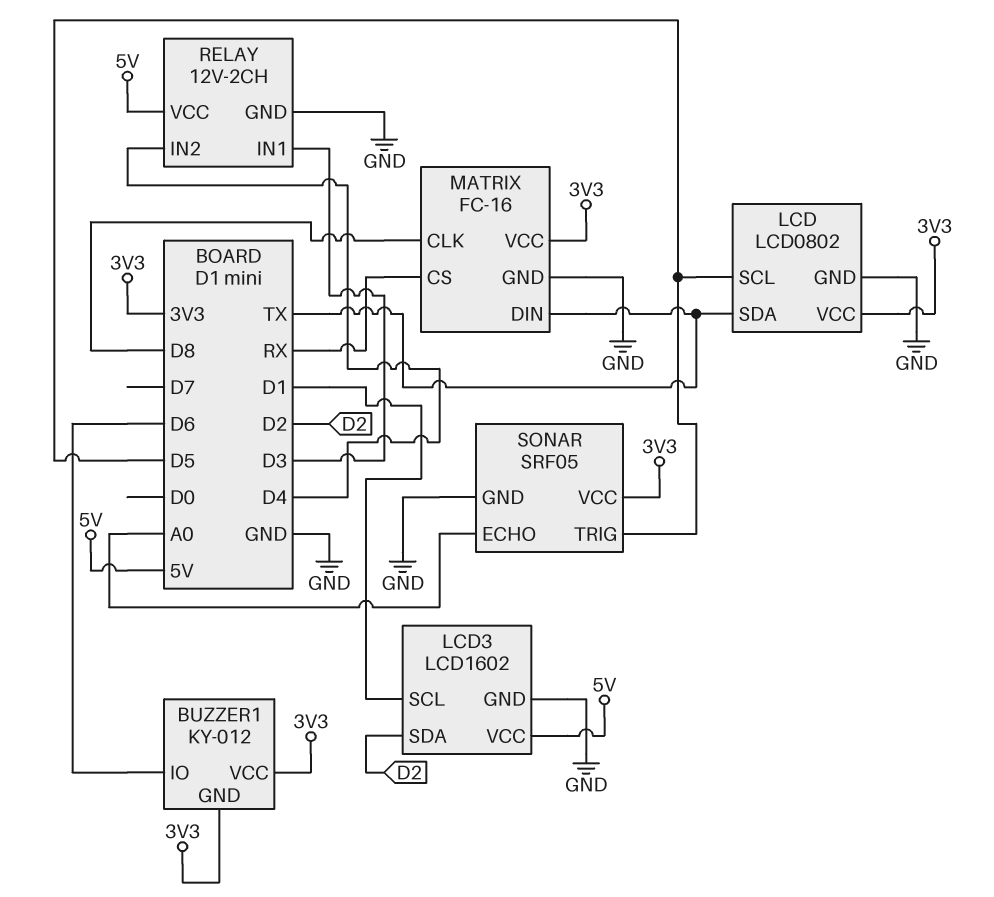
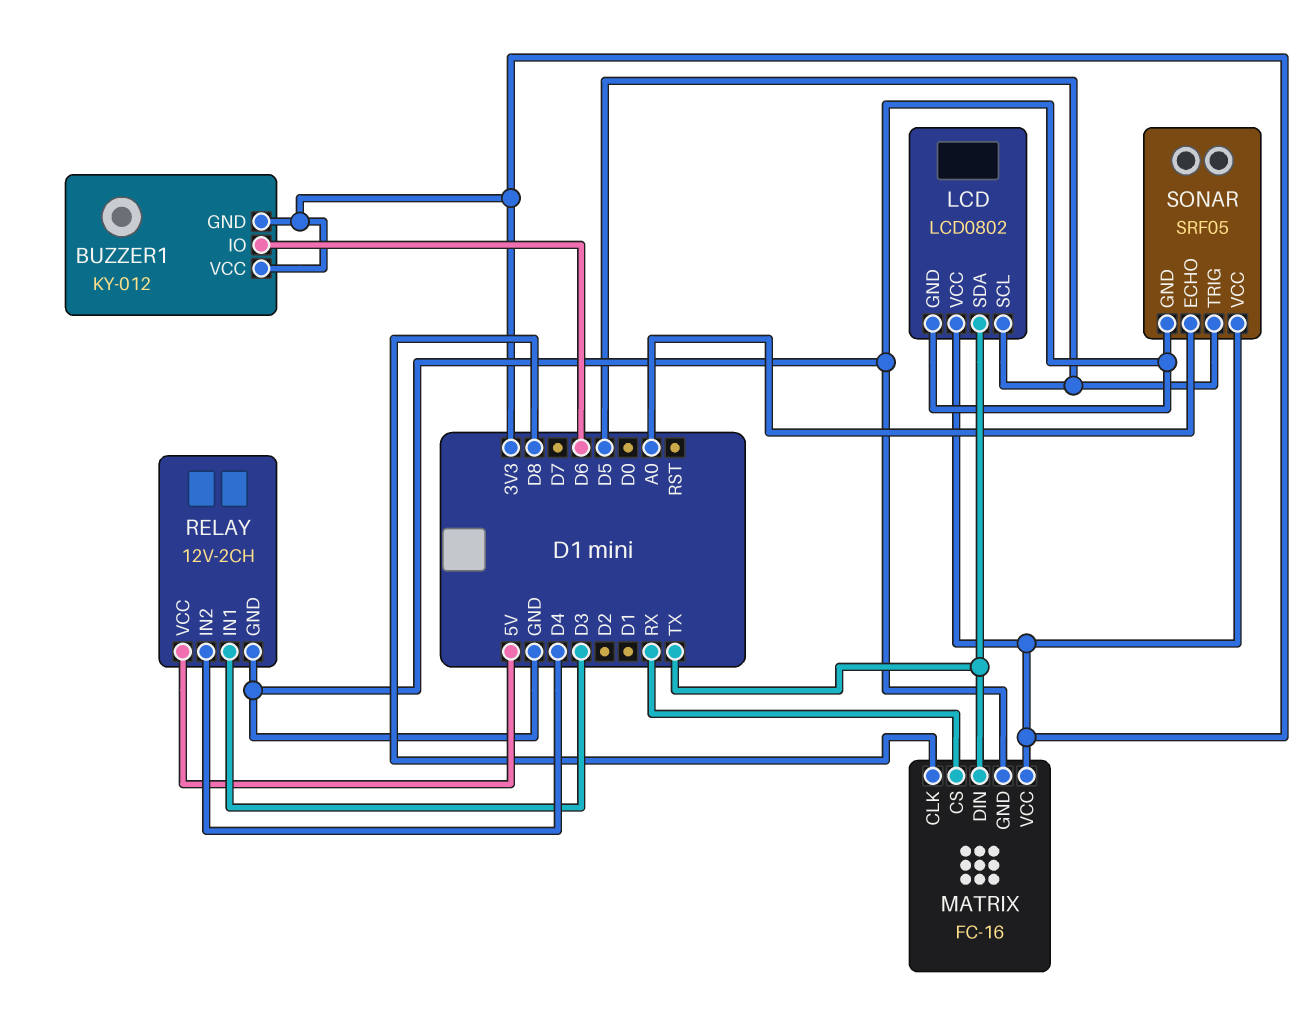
LCD3: LCD1602 -> none
LCD3 pin GND: GND -> none
LCD3 pin SCL: D1 -> none
LCD3 pin SDA: D2 -> none
LCD3 pin VCC: 5V -> none

